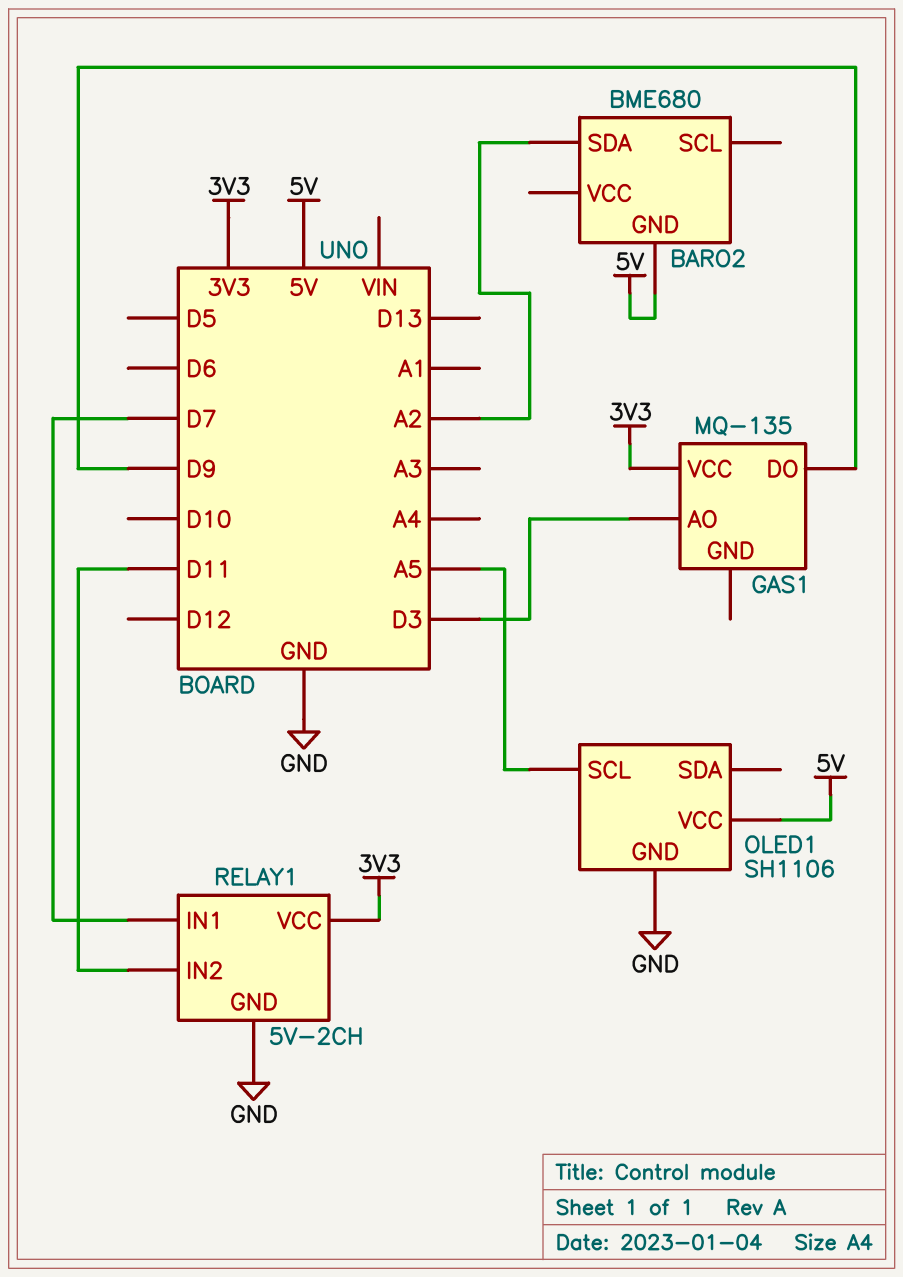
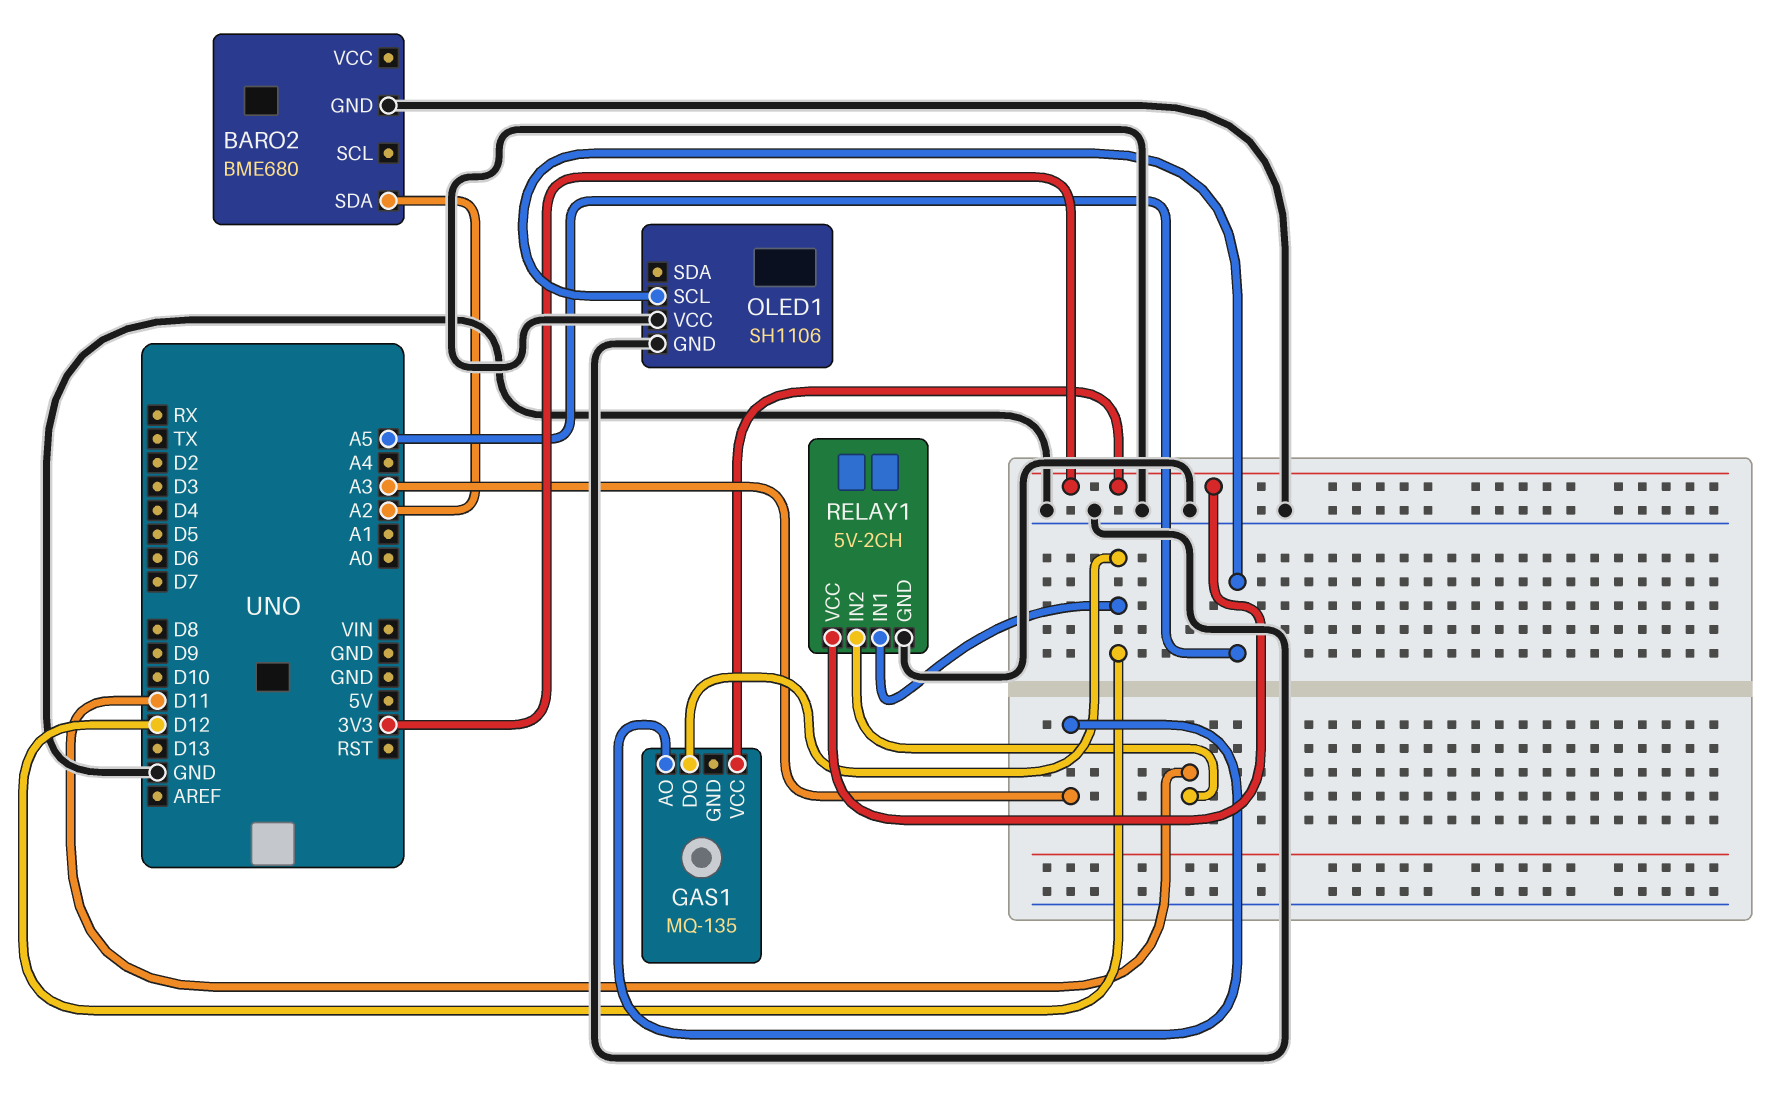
BARO2 pin GND: 5V -> GND
GAS1 pin AO: D3 -> A3
GAS1 pin DO: D9 -> D12
OLED1 pin VCC: 5V -> GND
RELAY1 pin IN1: D7 -> D12

